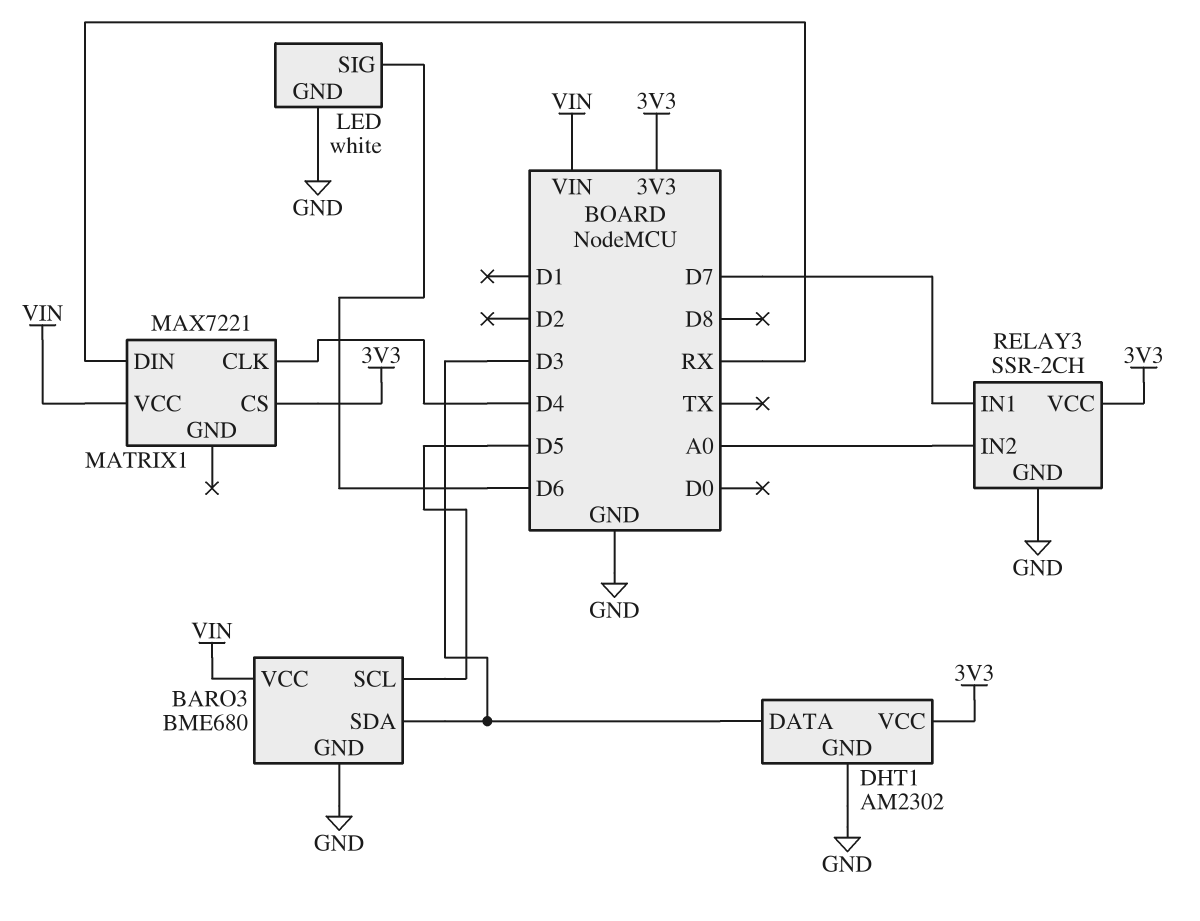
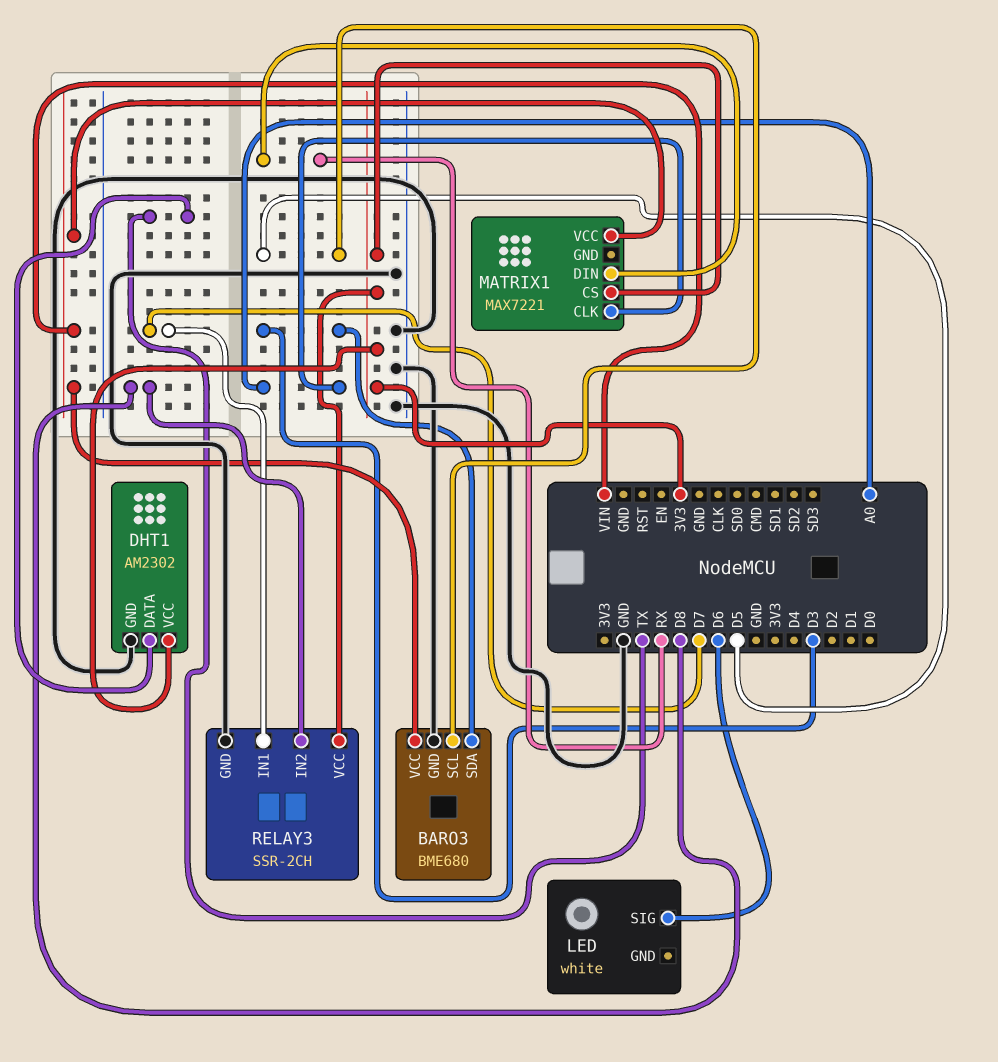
DHT1 pin DATA: D3 -> TX
LED pin GND: GND -> none
MATRIX1 pin CLK: D4 -> A0
RELAY3 pin IN2: A0 -> D8

